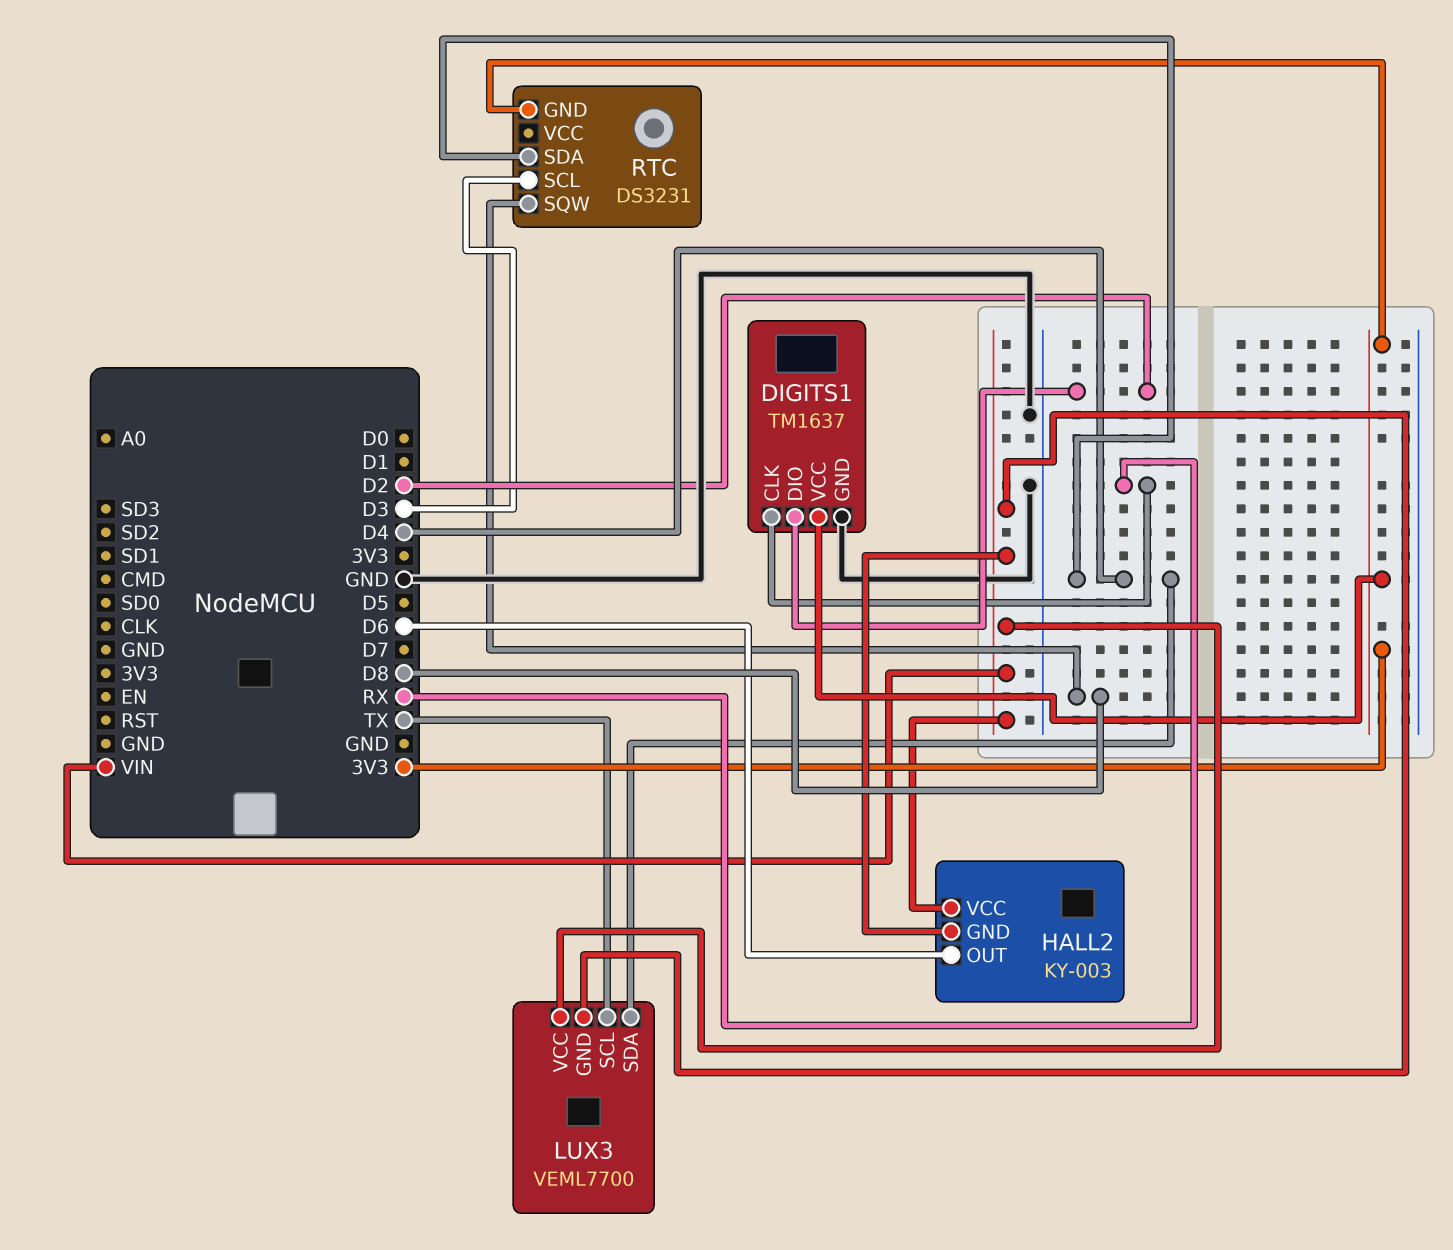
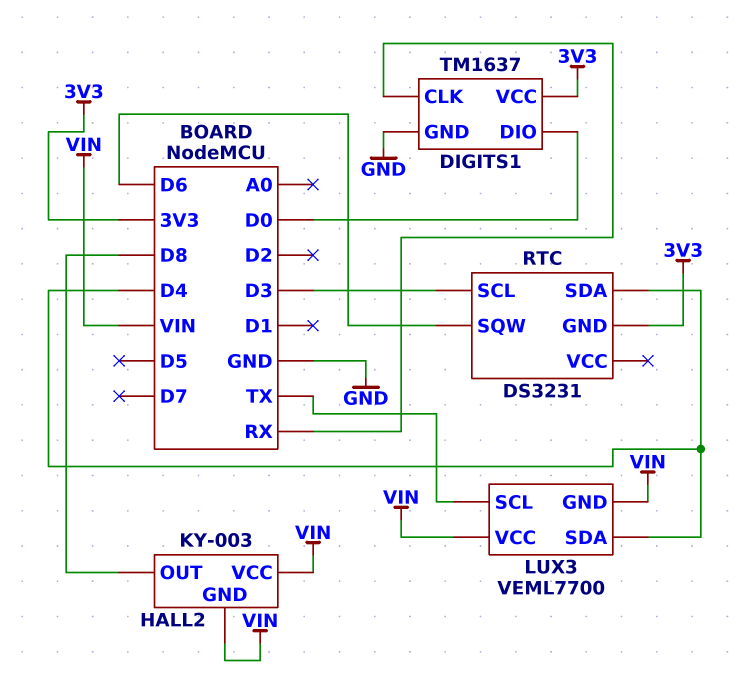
DIGITS1 pin DIO: D2 -> D0
HALL2 pin OUT: D6 -> D8
RTC pin SQW: D8 -> D6

